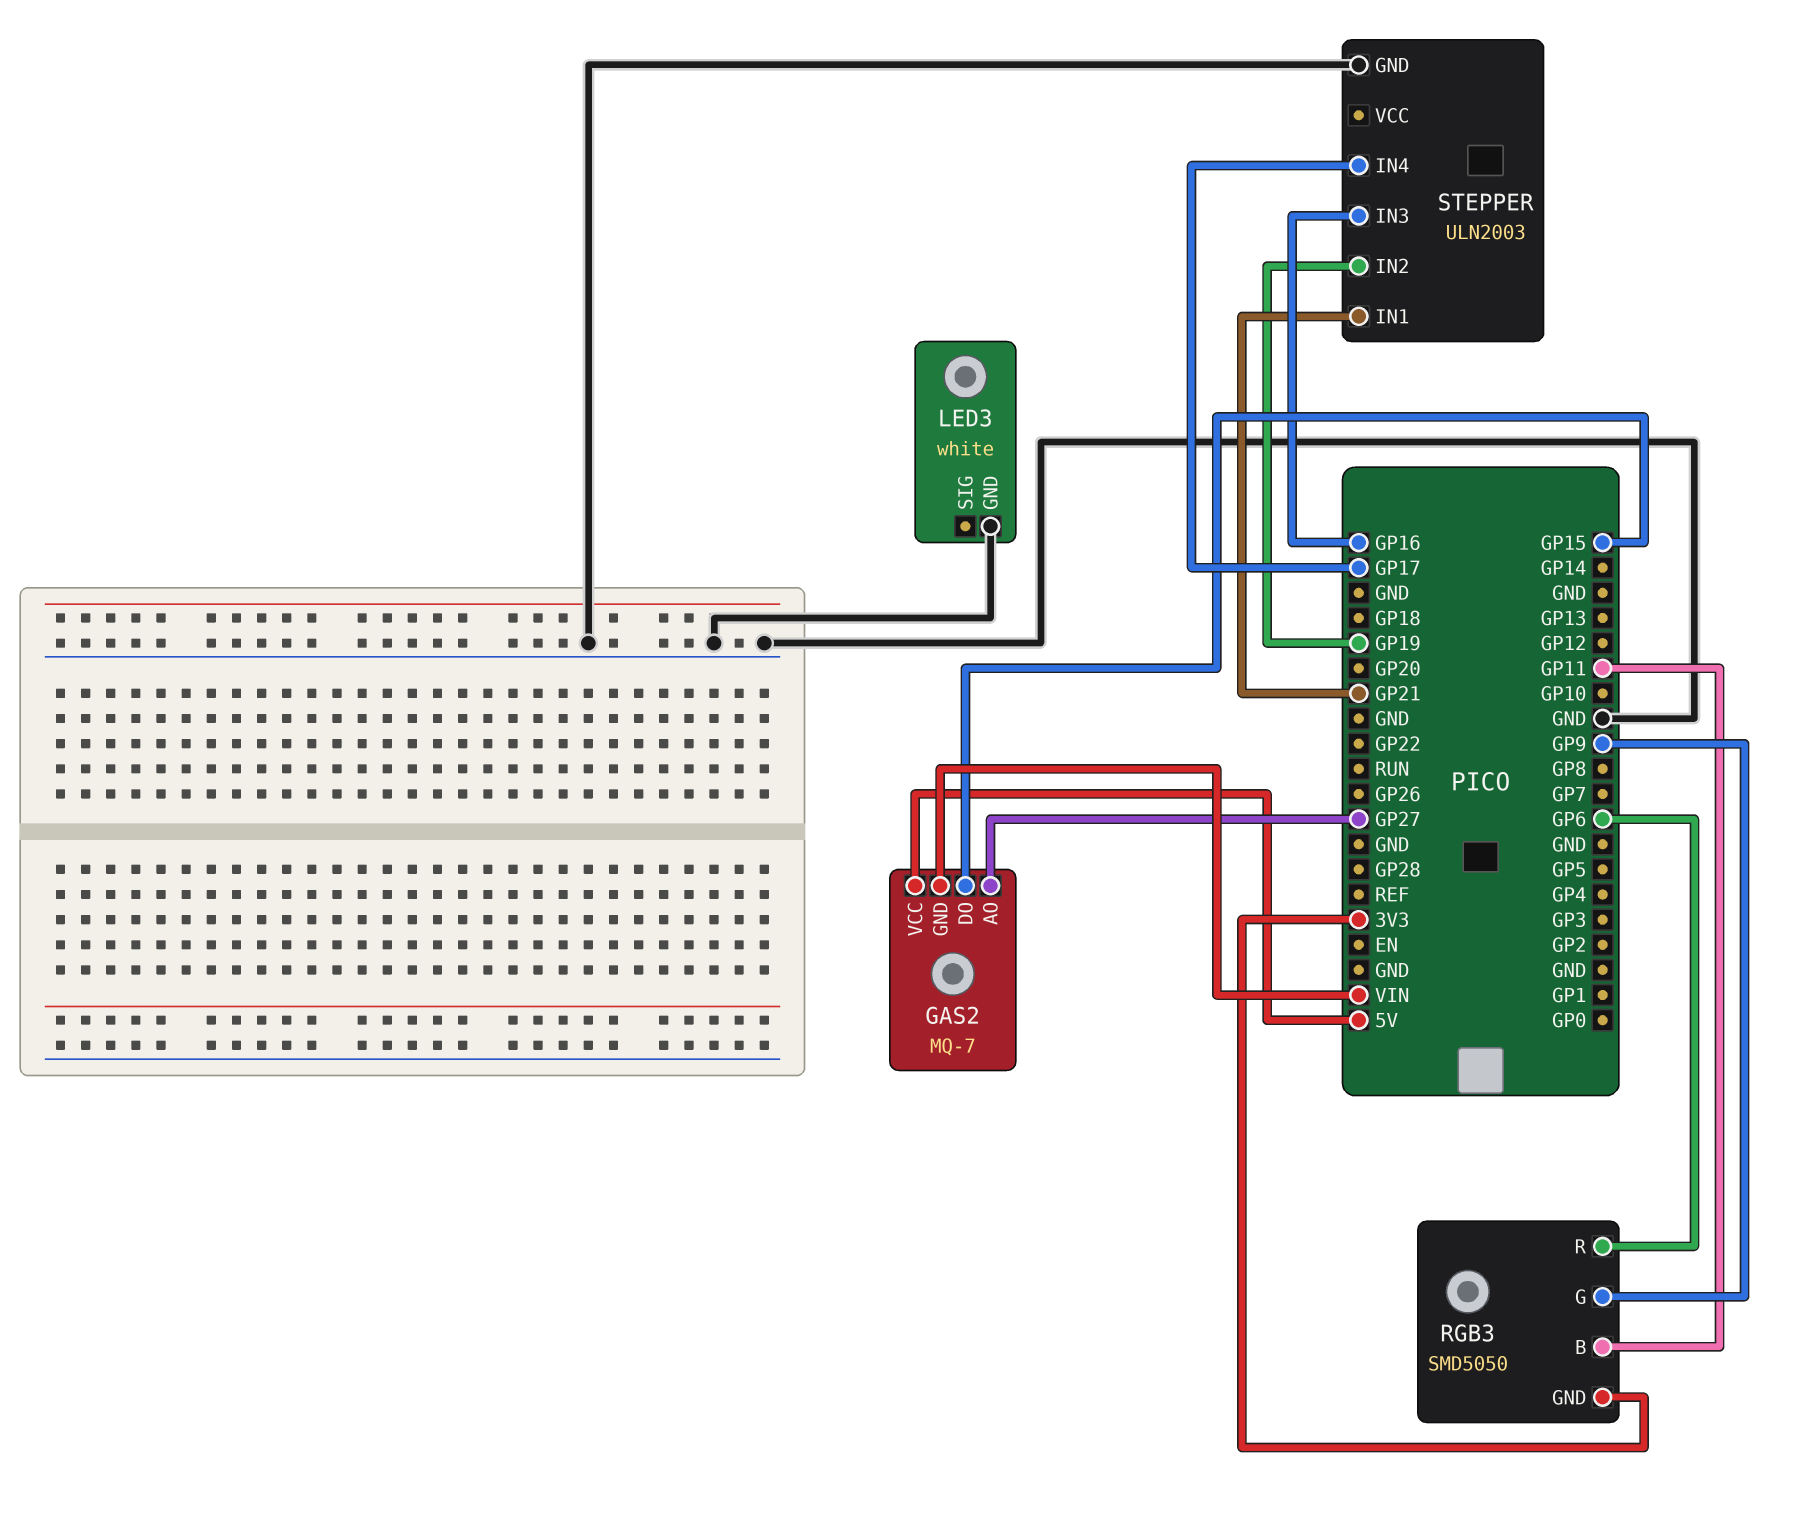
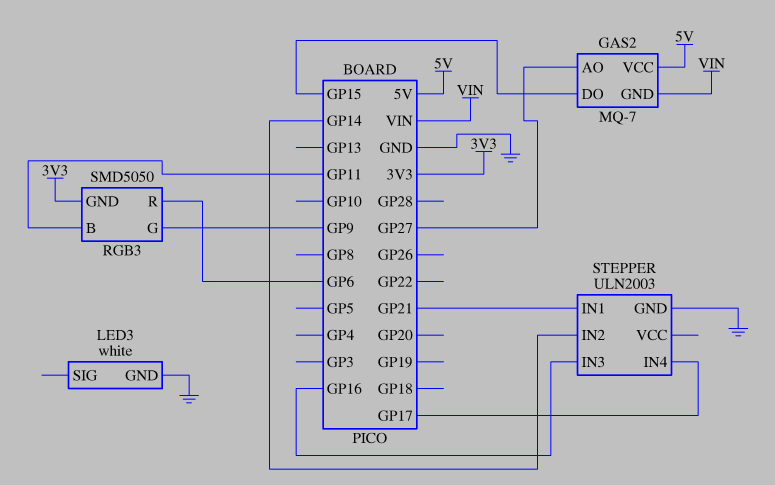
STEPPER pin IN2: GP19 -> GP14

